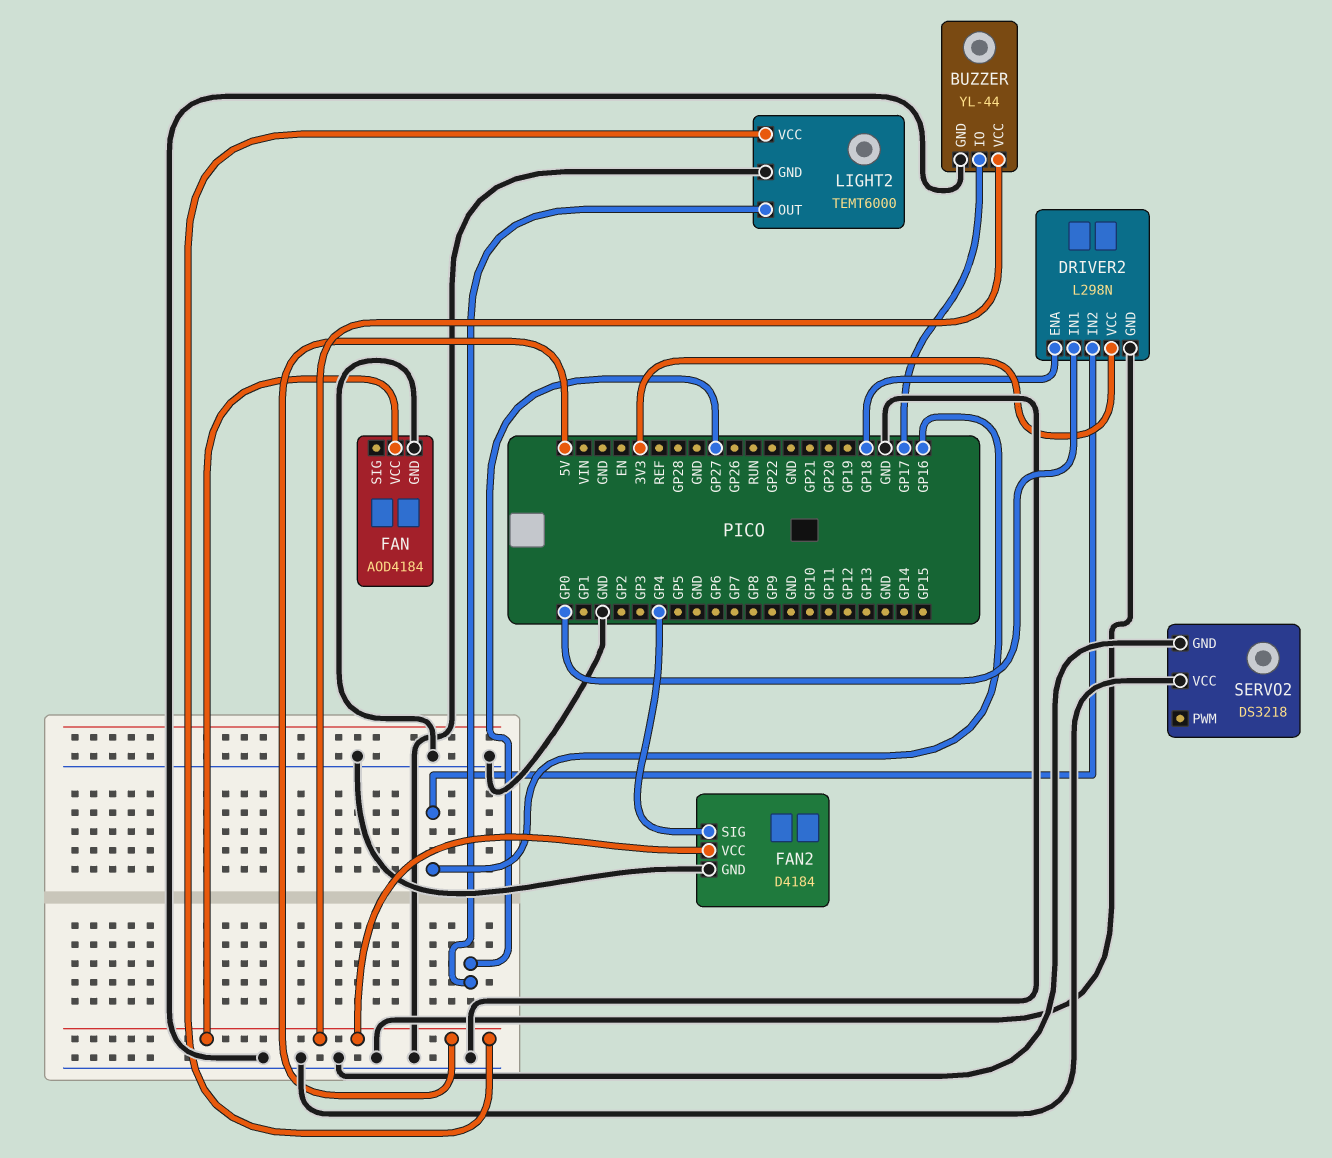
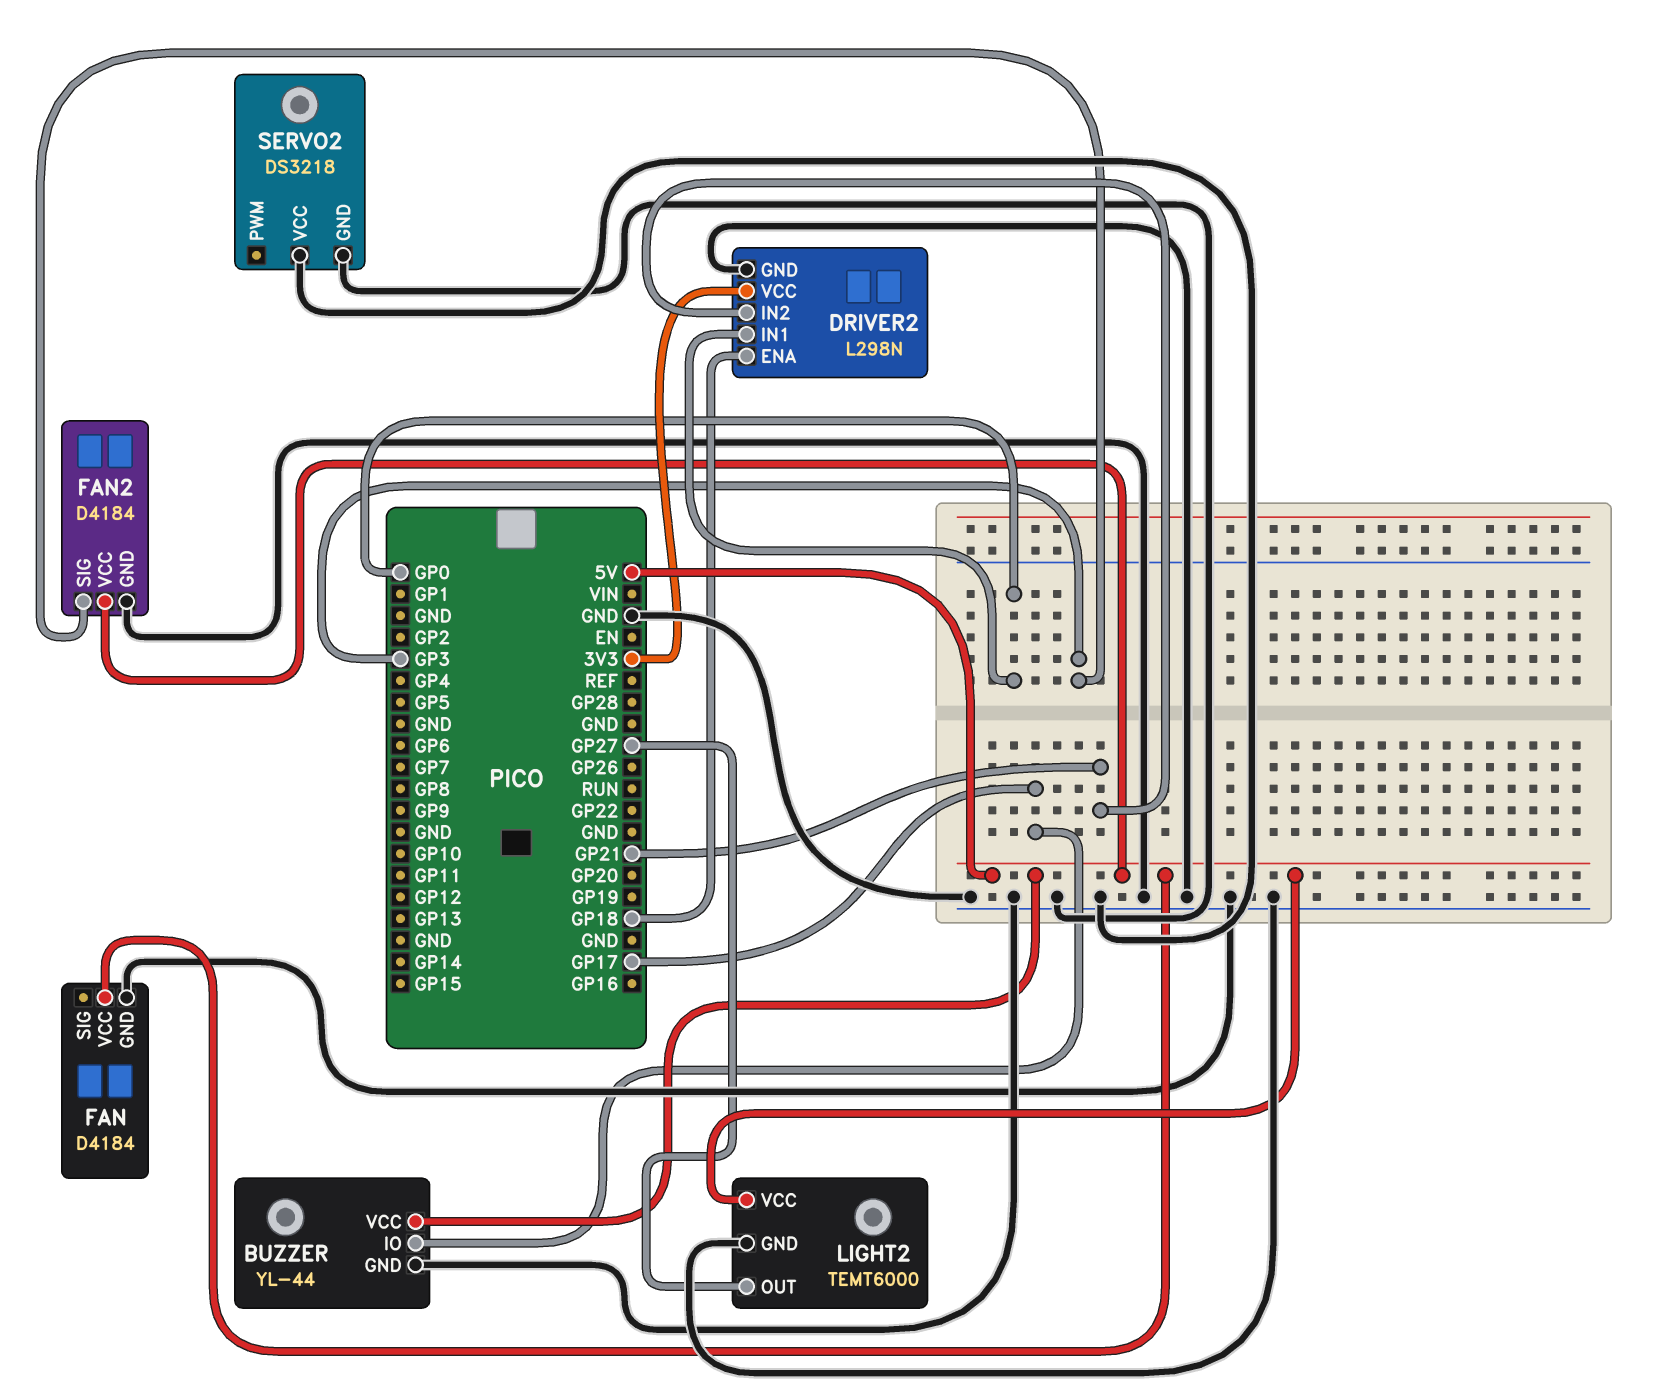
DRIVER2 pin IN2: GP16 -> GP21
FAN: AOD4184 -> D4184
FAN2 pin SIG: GP4 -> GP3

